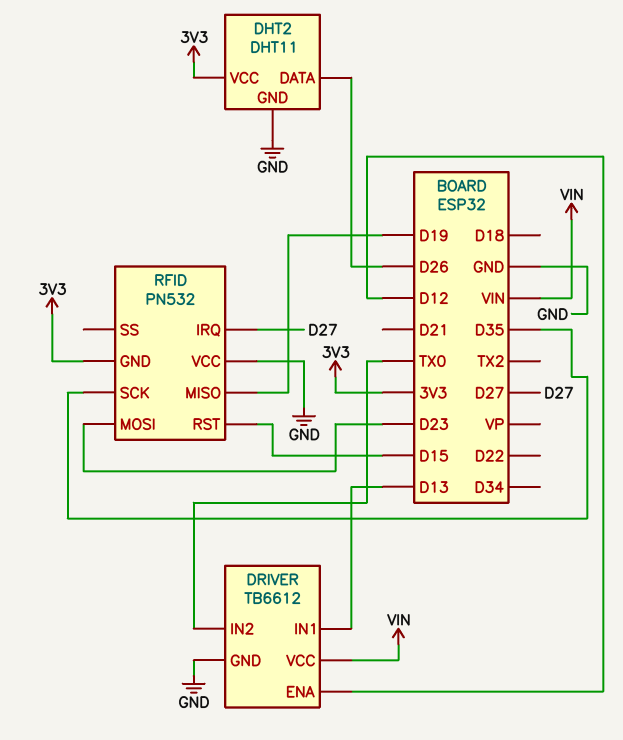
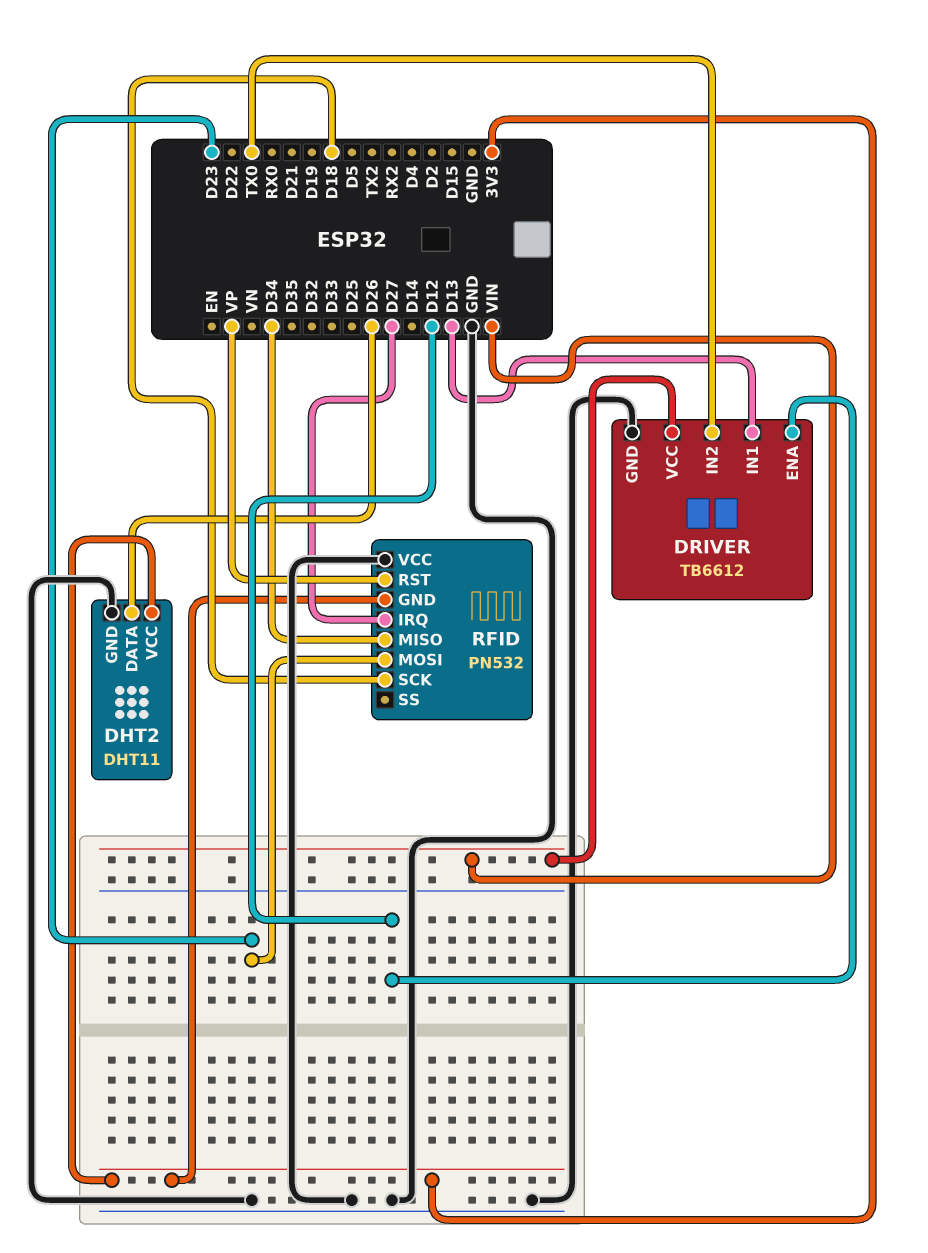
RFID pin MISO: D19 -> D34
RFID pin RST: D15 -> VP
RFID pin SCK: D35 -> D18

